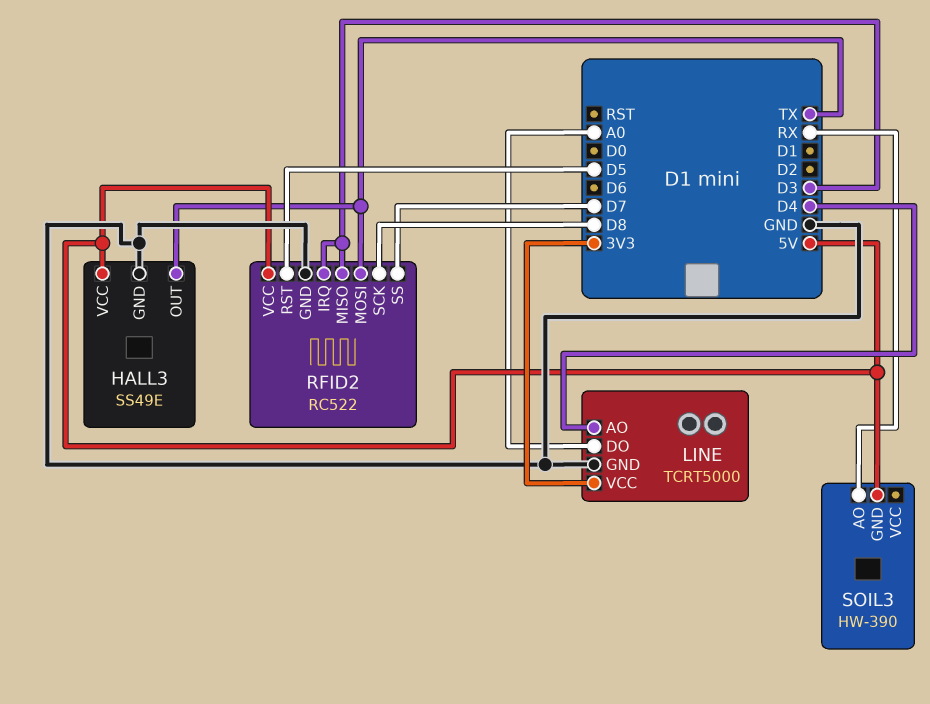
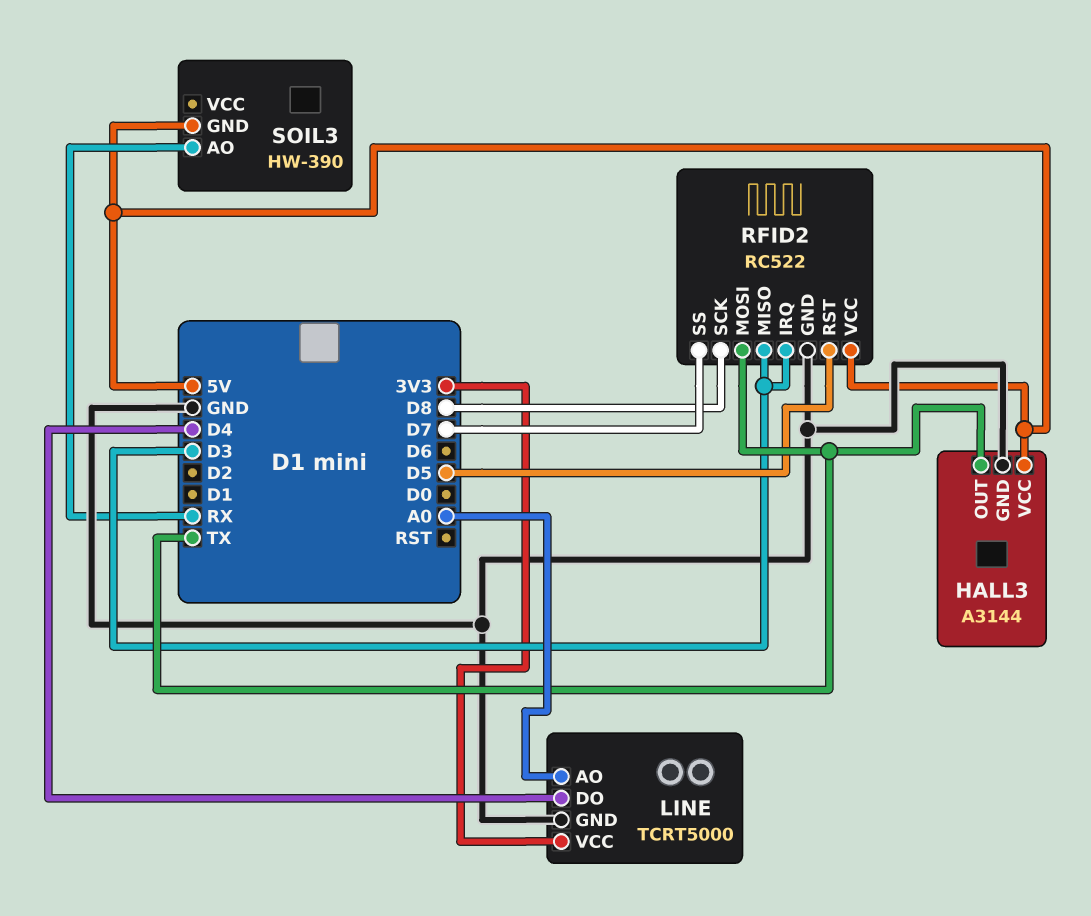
HALL3: SS49E -> A3144
LINE pin AO: D4 -> A0
LINE pin DO: A0 -> D4

